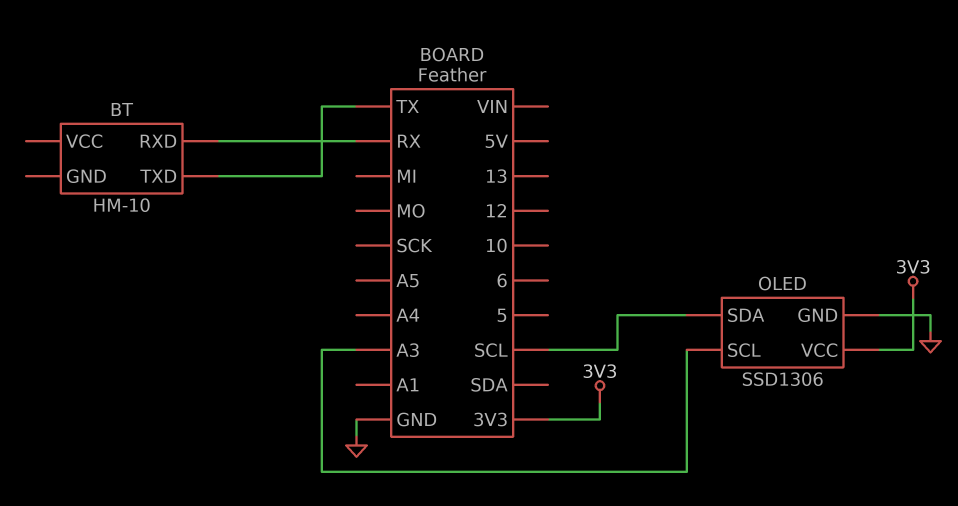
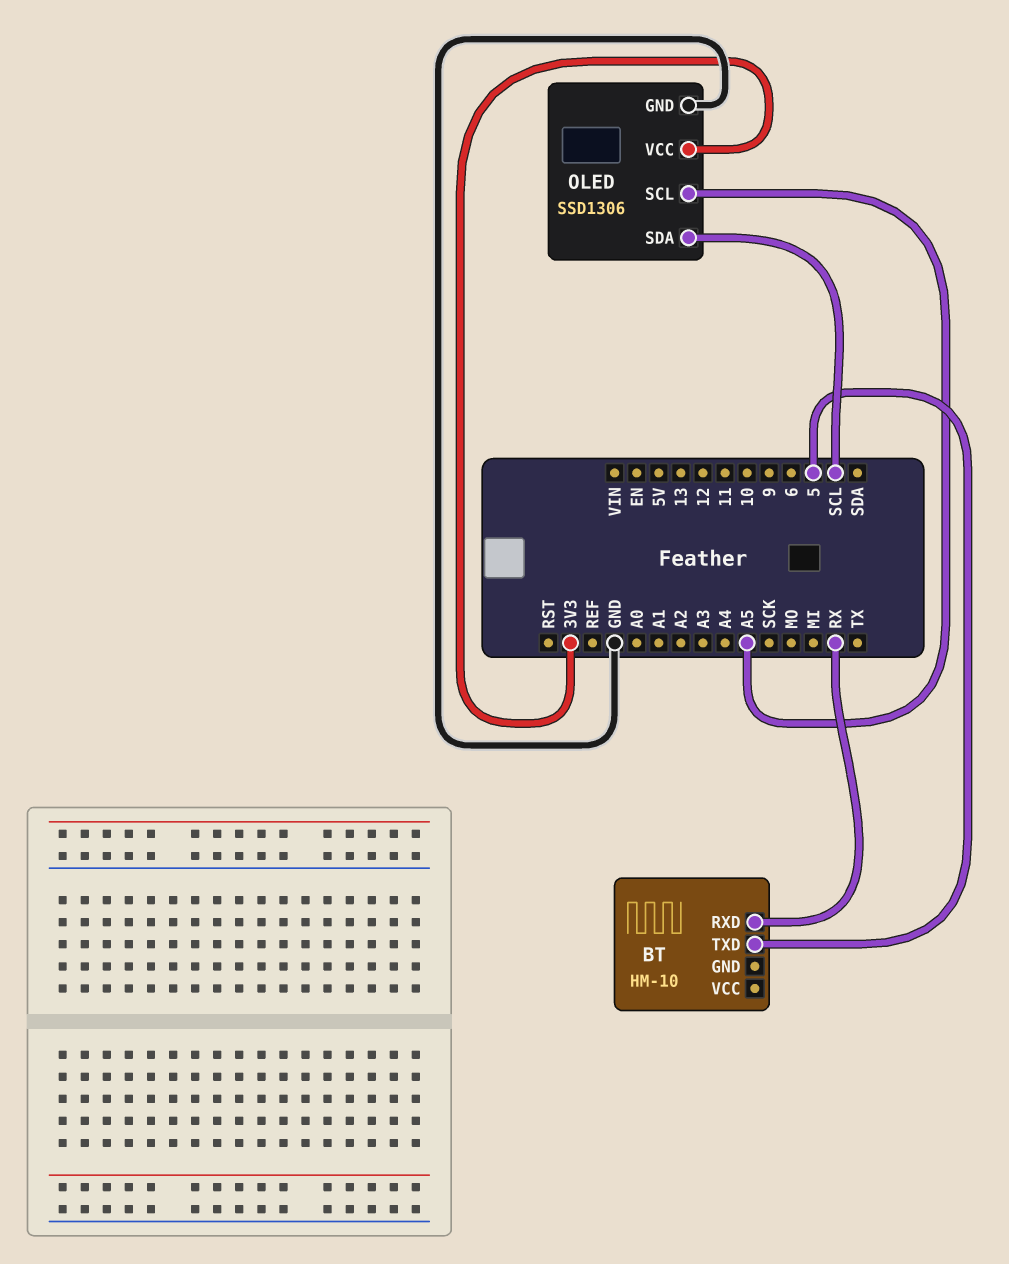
BT pin TXD: TX -> 5
OLED pin SCL: A3 -> A5

